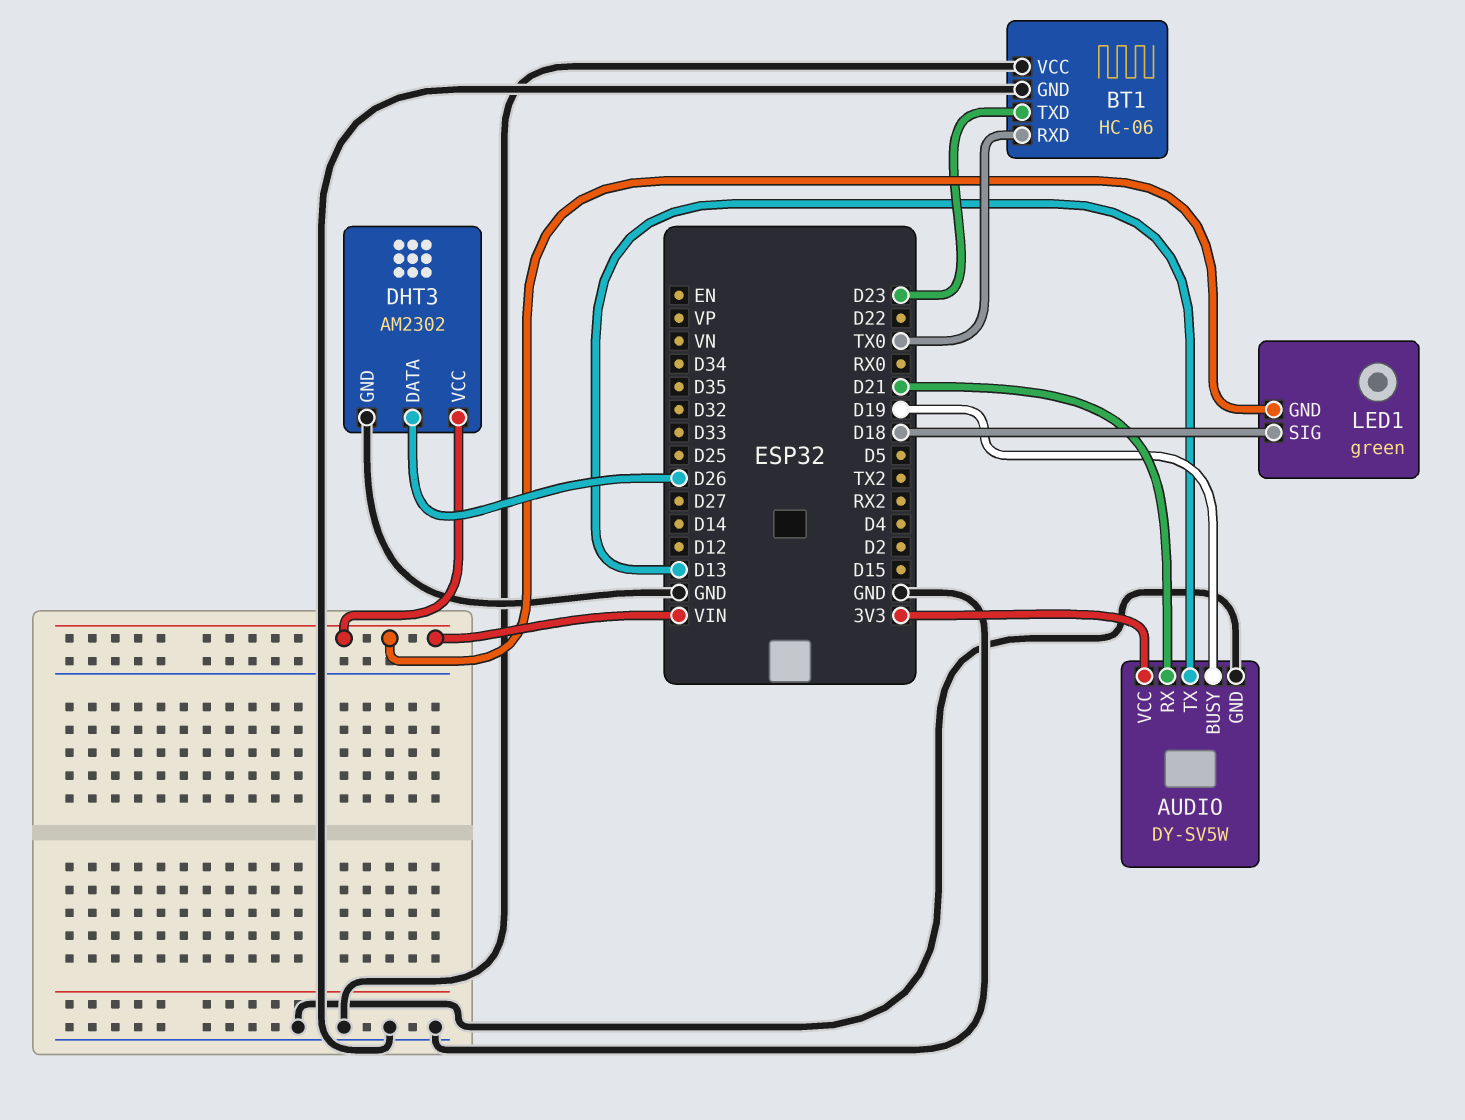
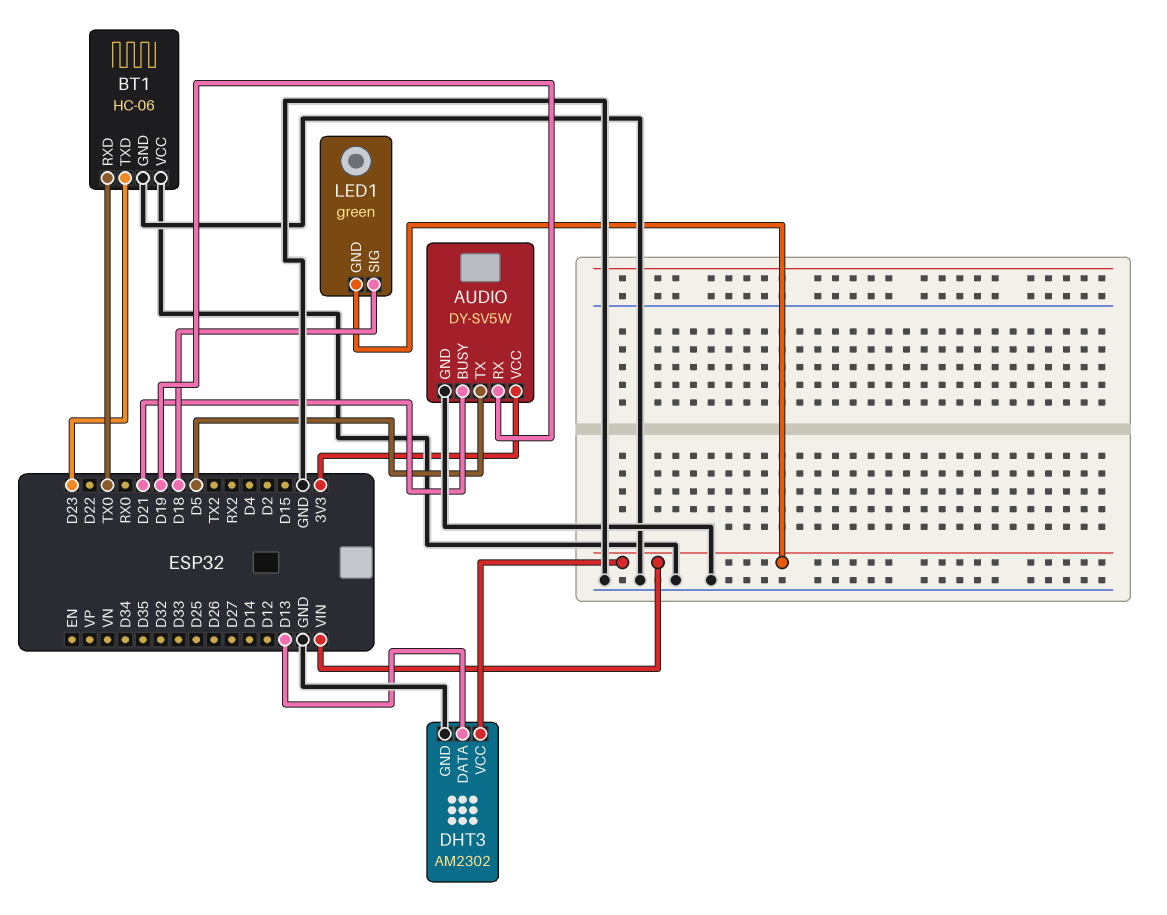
AUDIO pin BUSY: D19 -> D21
AUDIO pin RX: D21 -> D19
AUDIO pin TX: D13 -> D5
DHT3 pin DATA: D26 -> D13

